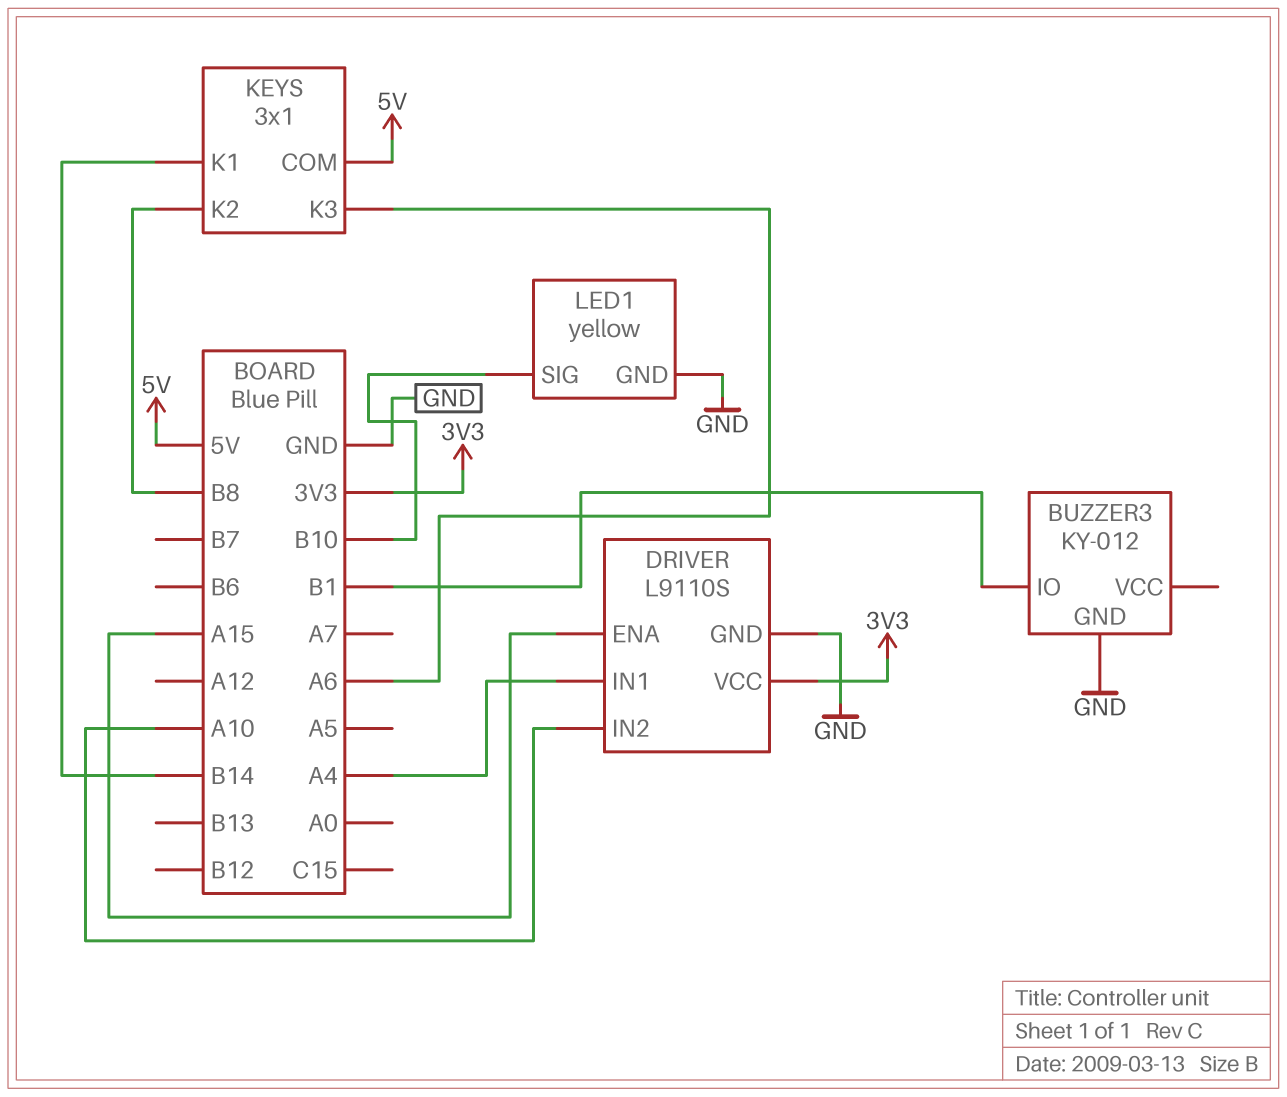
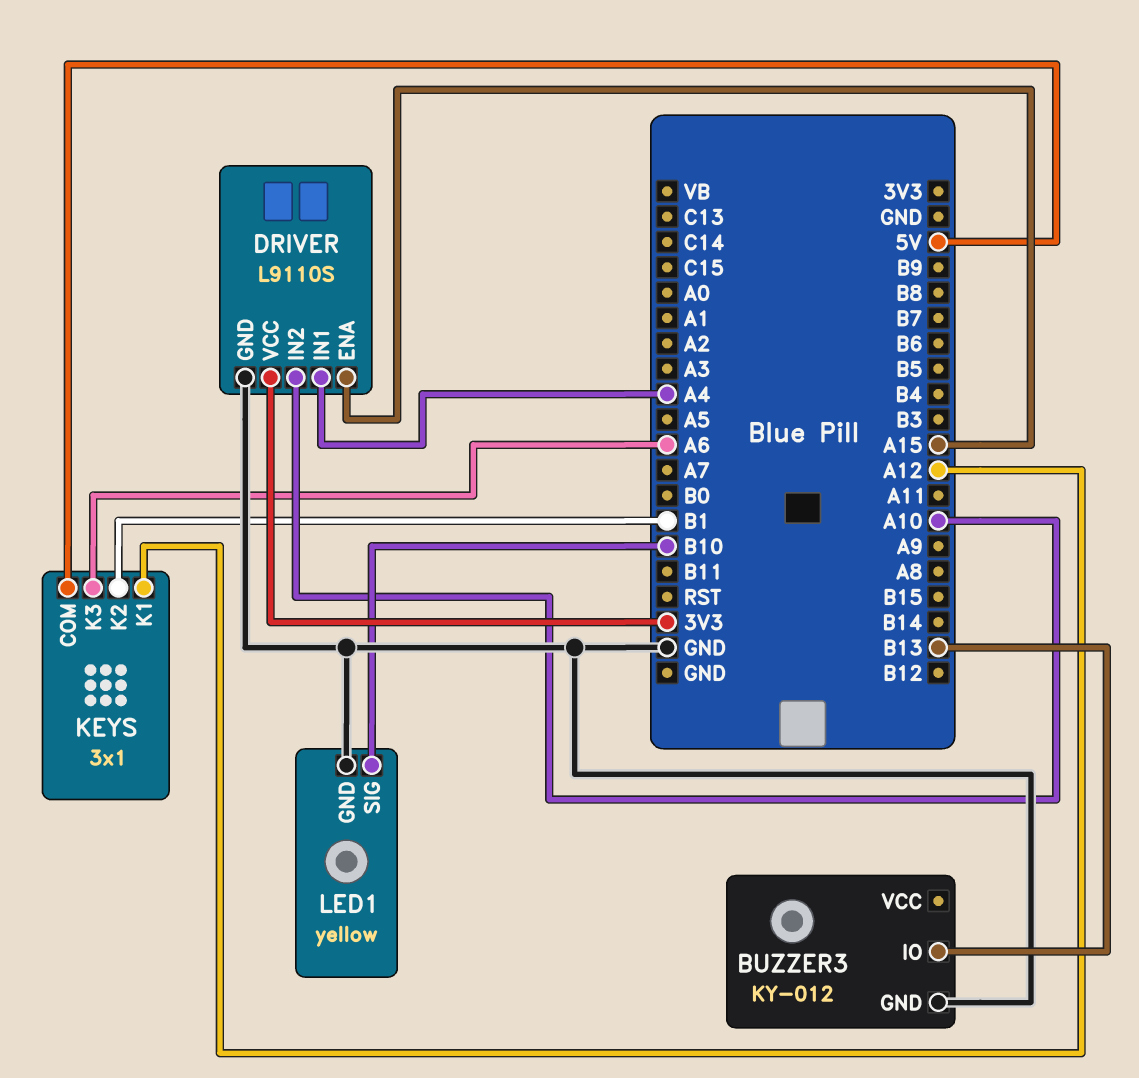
BUZZER3 pin IO: B1 -> B13
KEYS pin K1: B14 -> A12
KEYS pin K2: B8 -> B1

